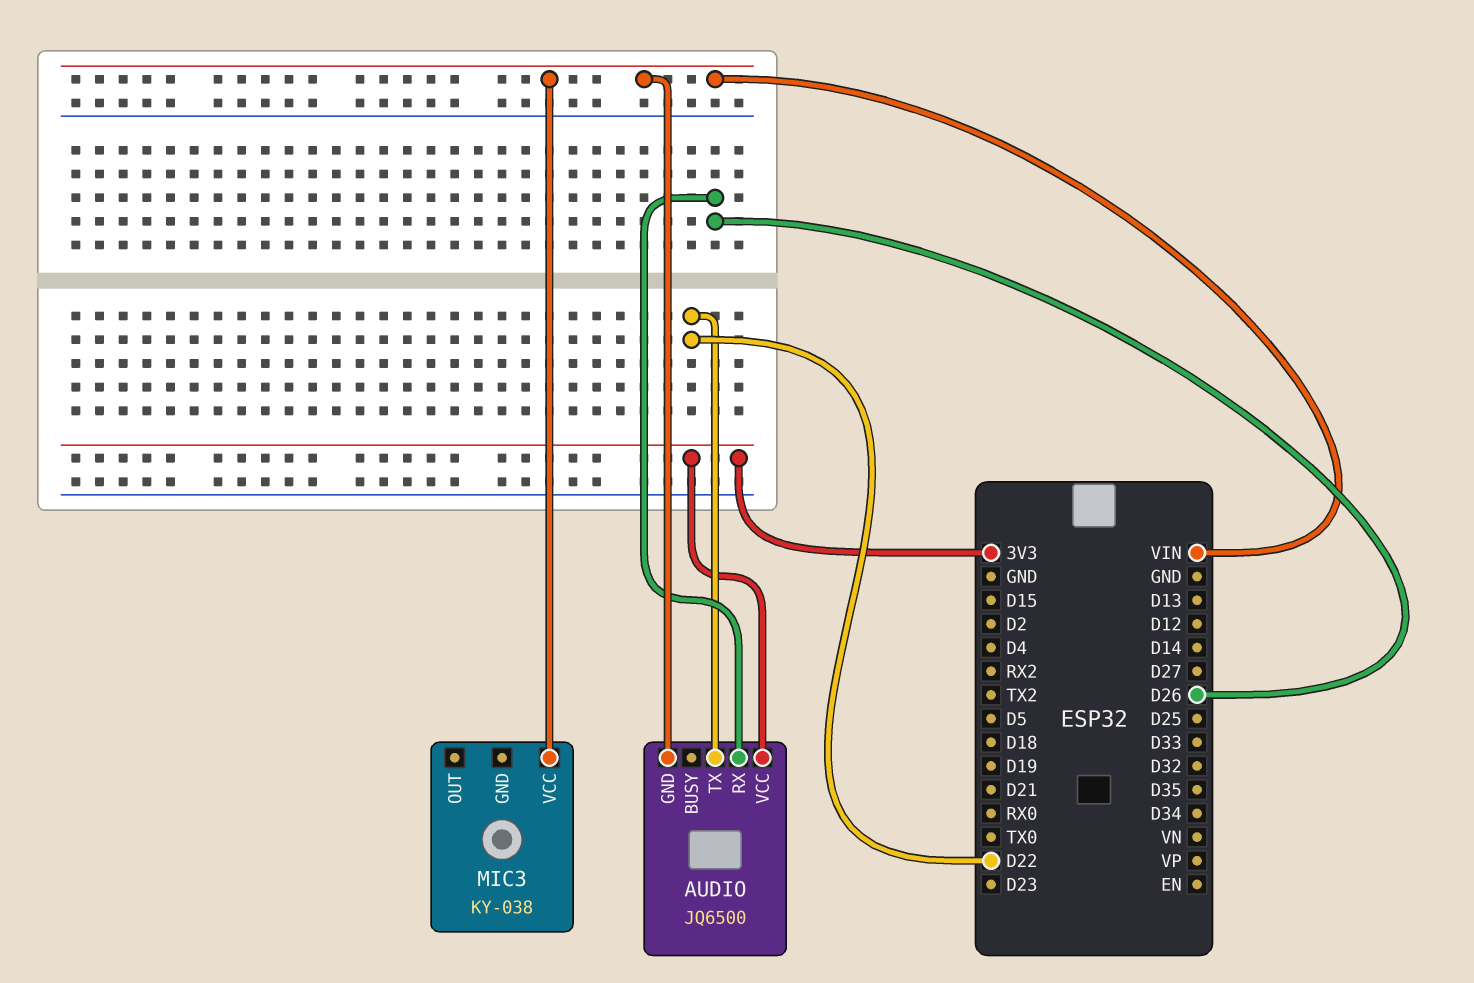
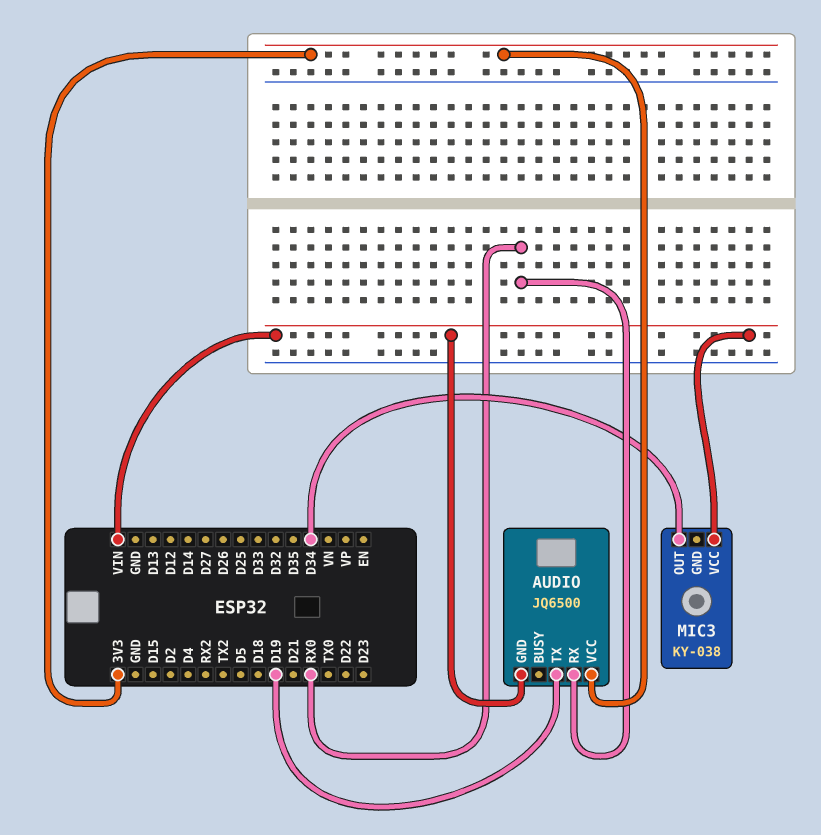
AUDIO pin RX: D26 -> RX0
AUDIO pin TX: D22 -> D19
MIC3 pin OUT: none -> D34

